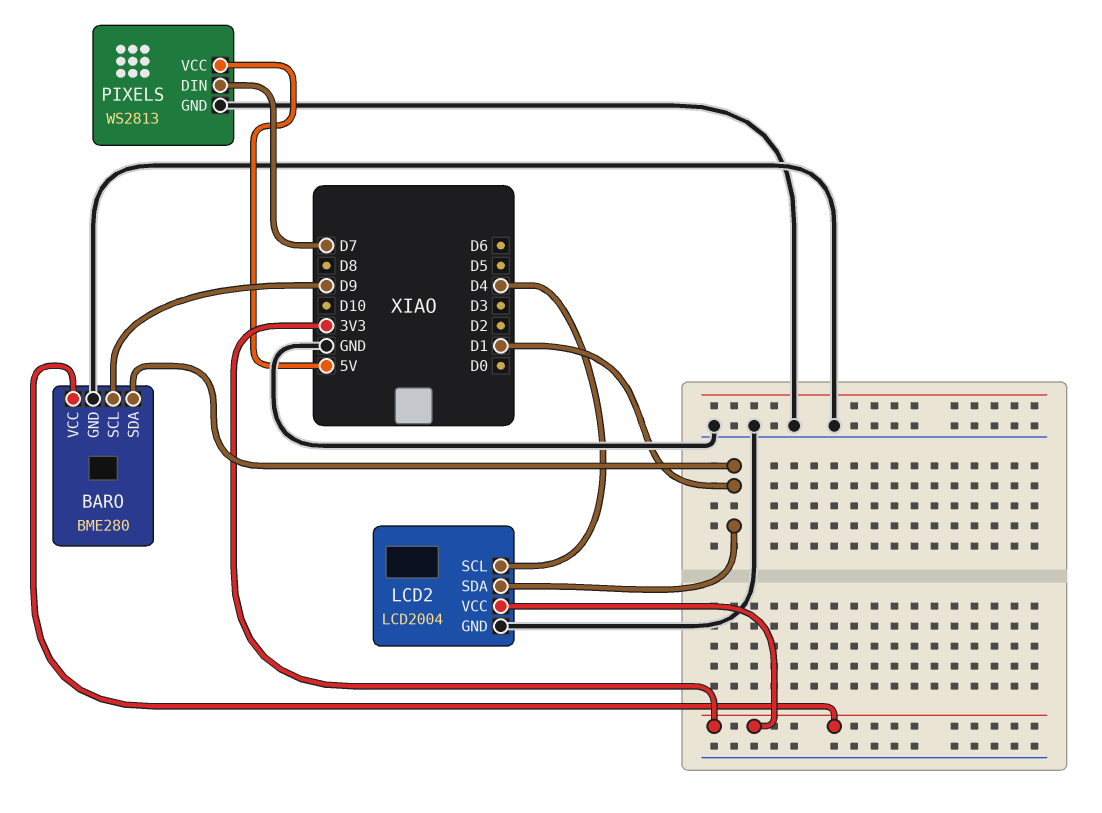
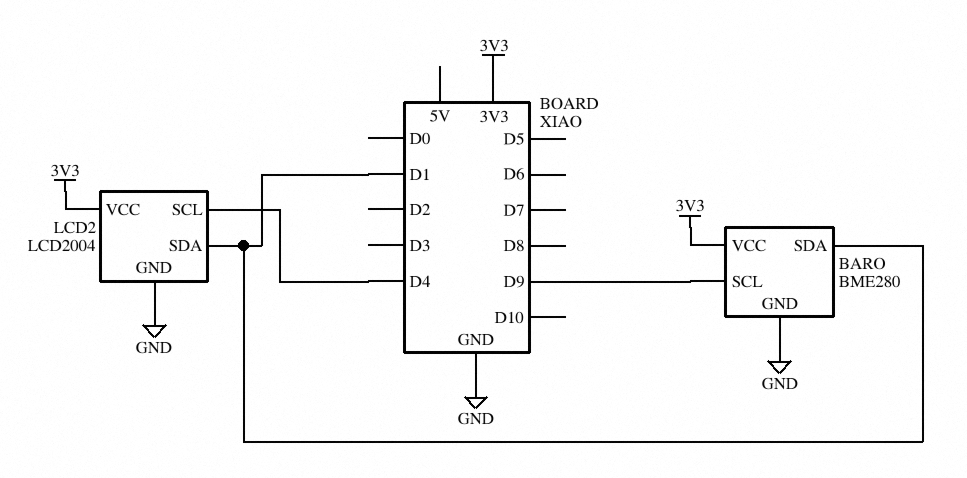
PIXELS: WS2813 -> none
PIXELS pin DIN: D7 -> none
PIXELS pin GND: GND -> none
PIXELS pin VCC: 5V -> none

